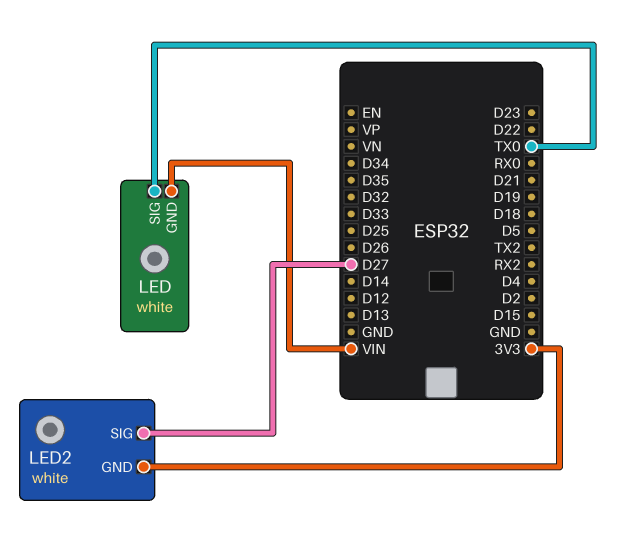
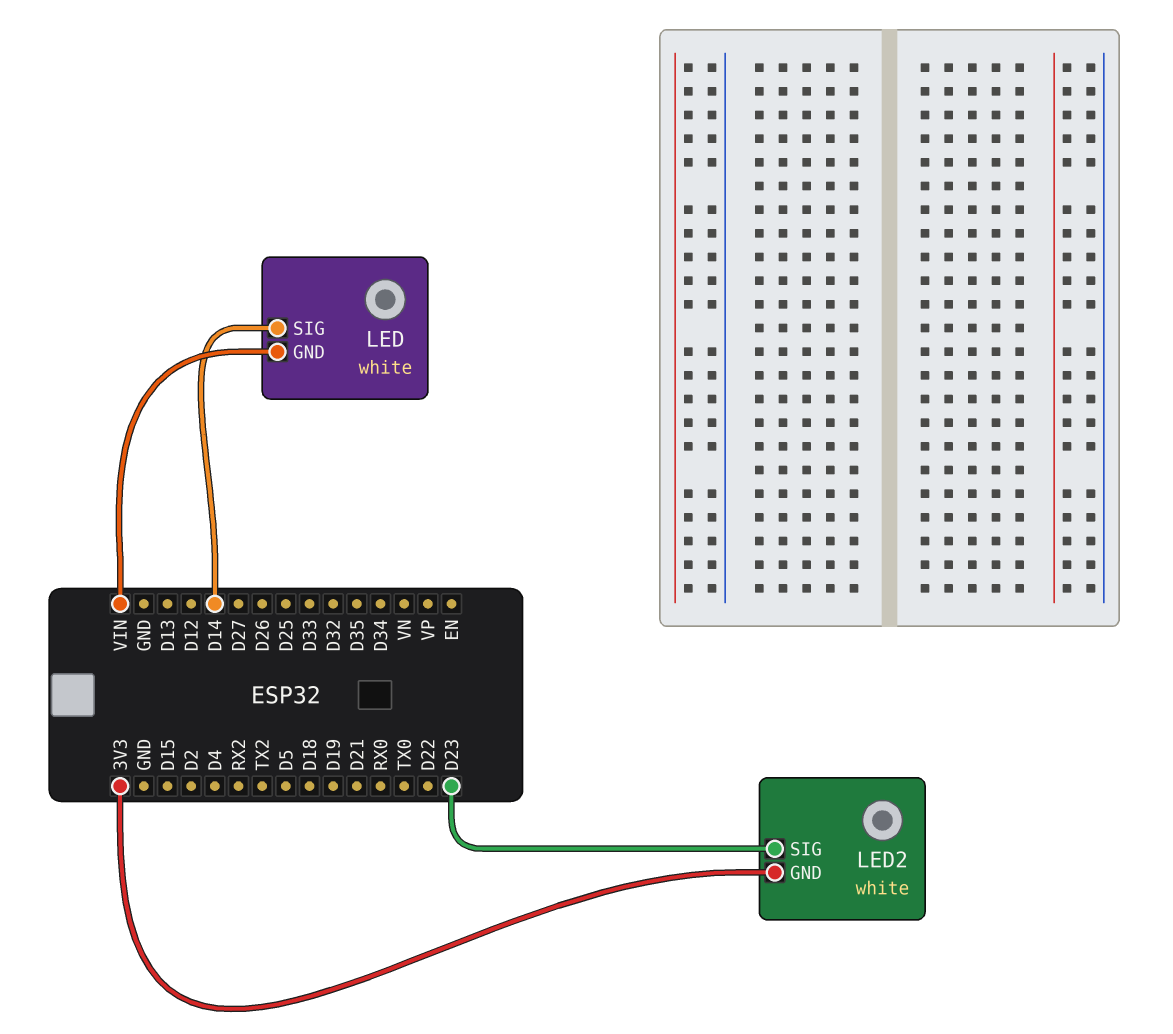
LED pin SIG: TX0 -> D14
LED2 pin SIG: D27 -> D23

